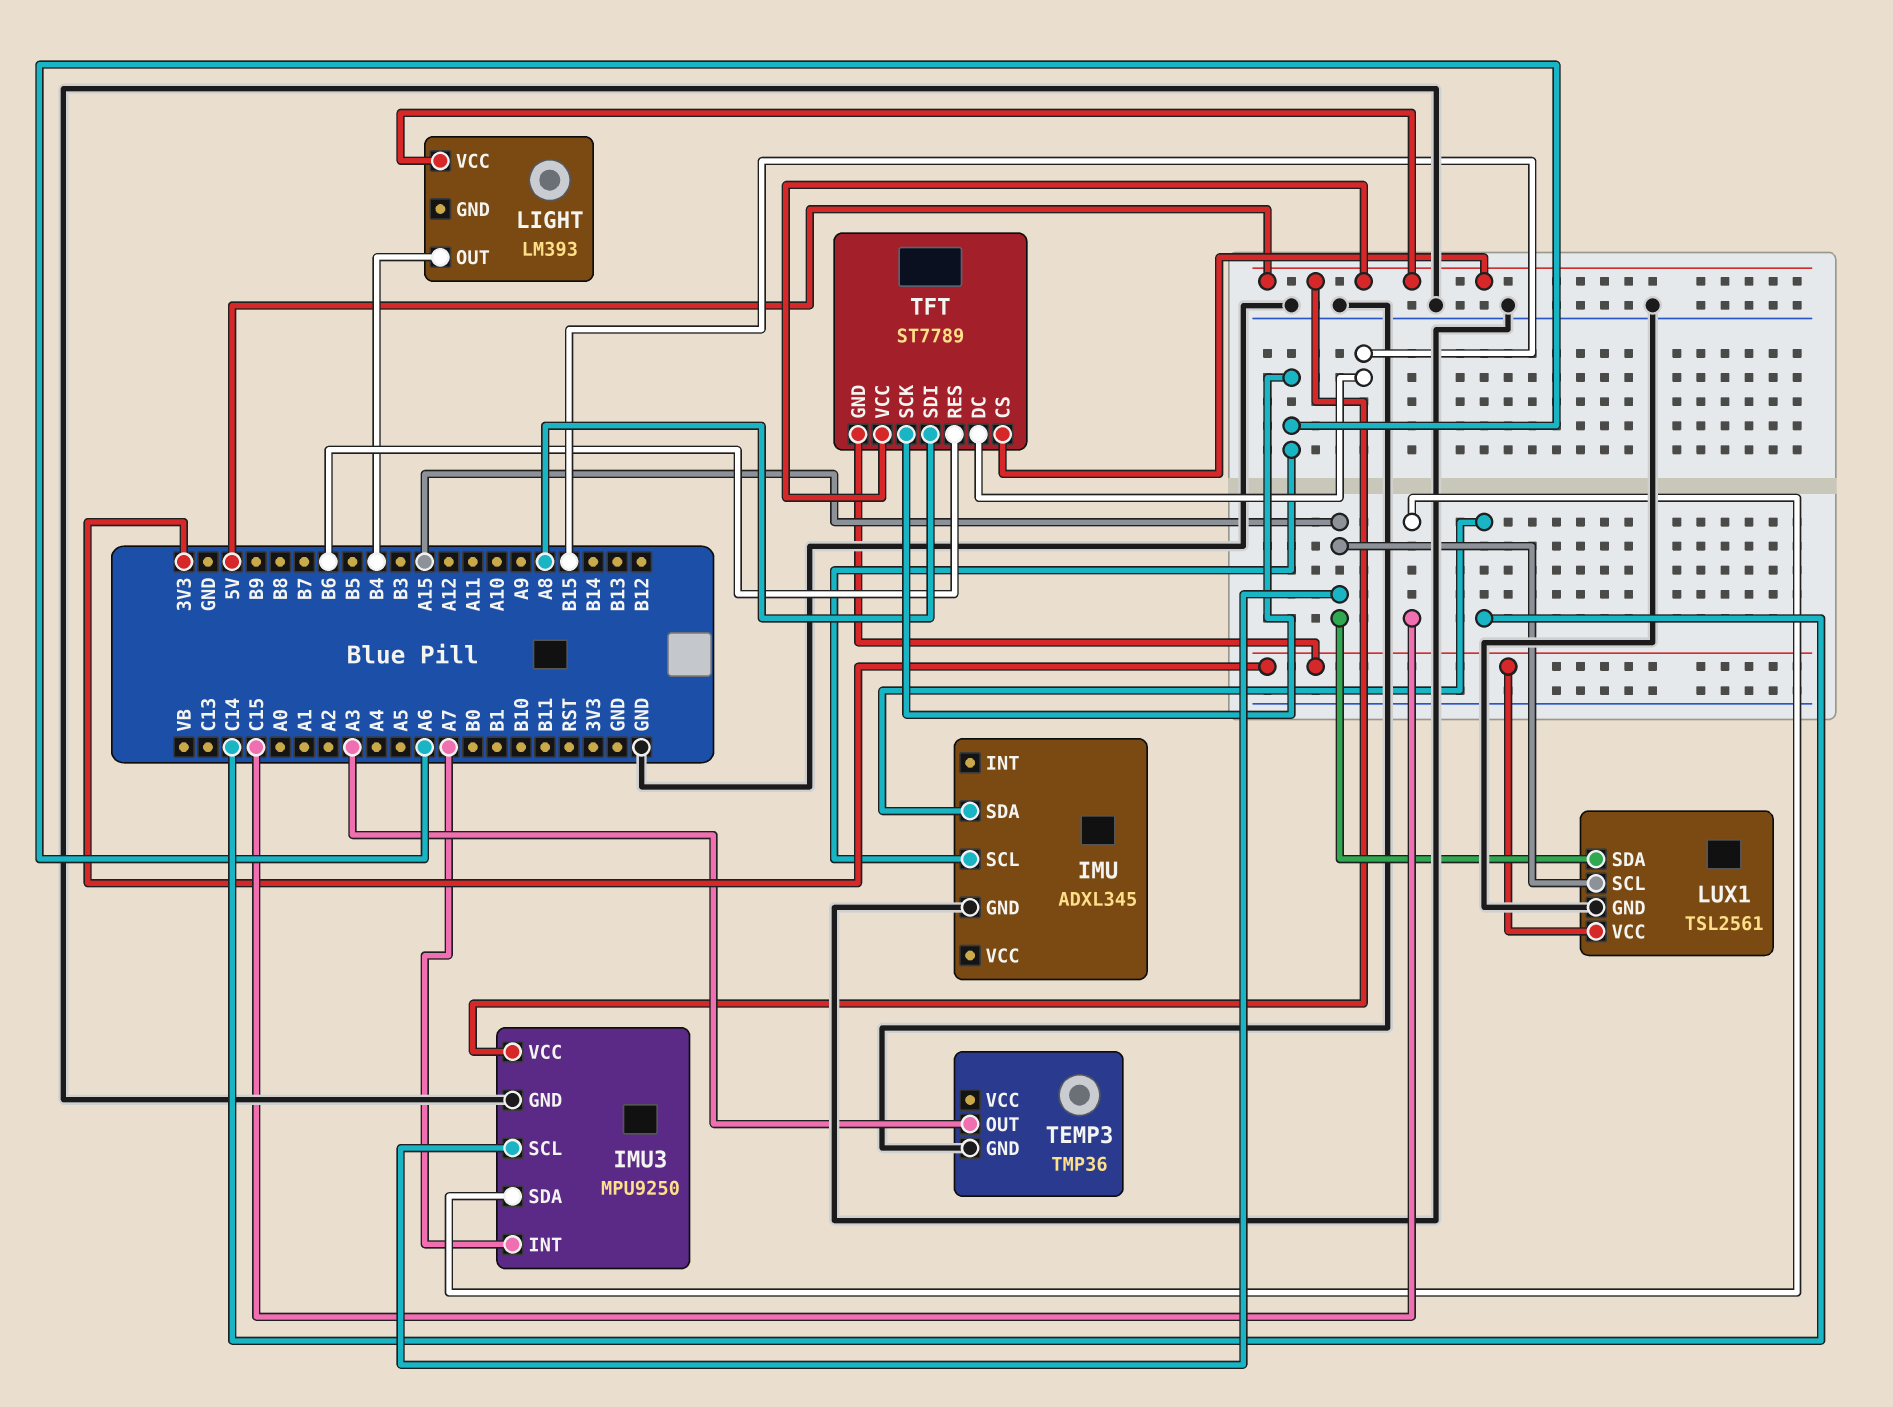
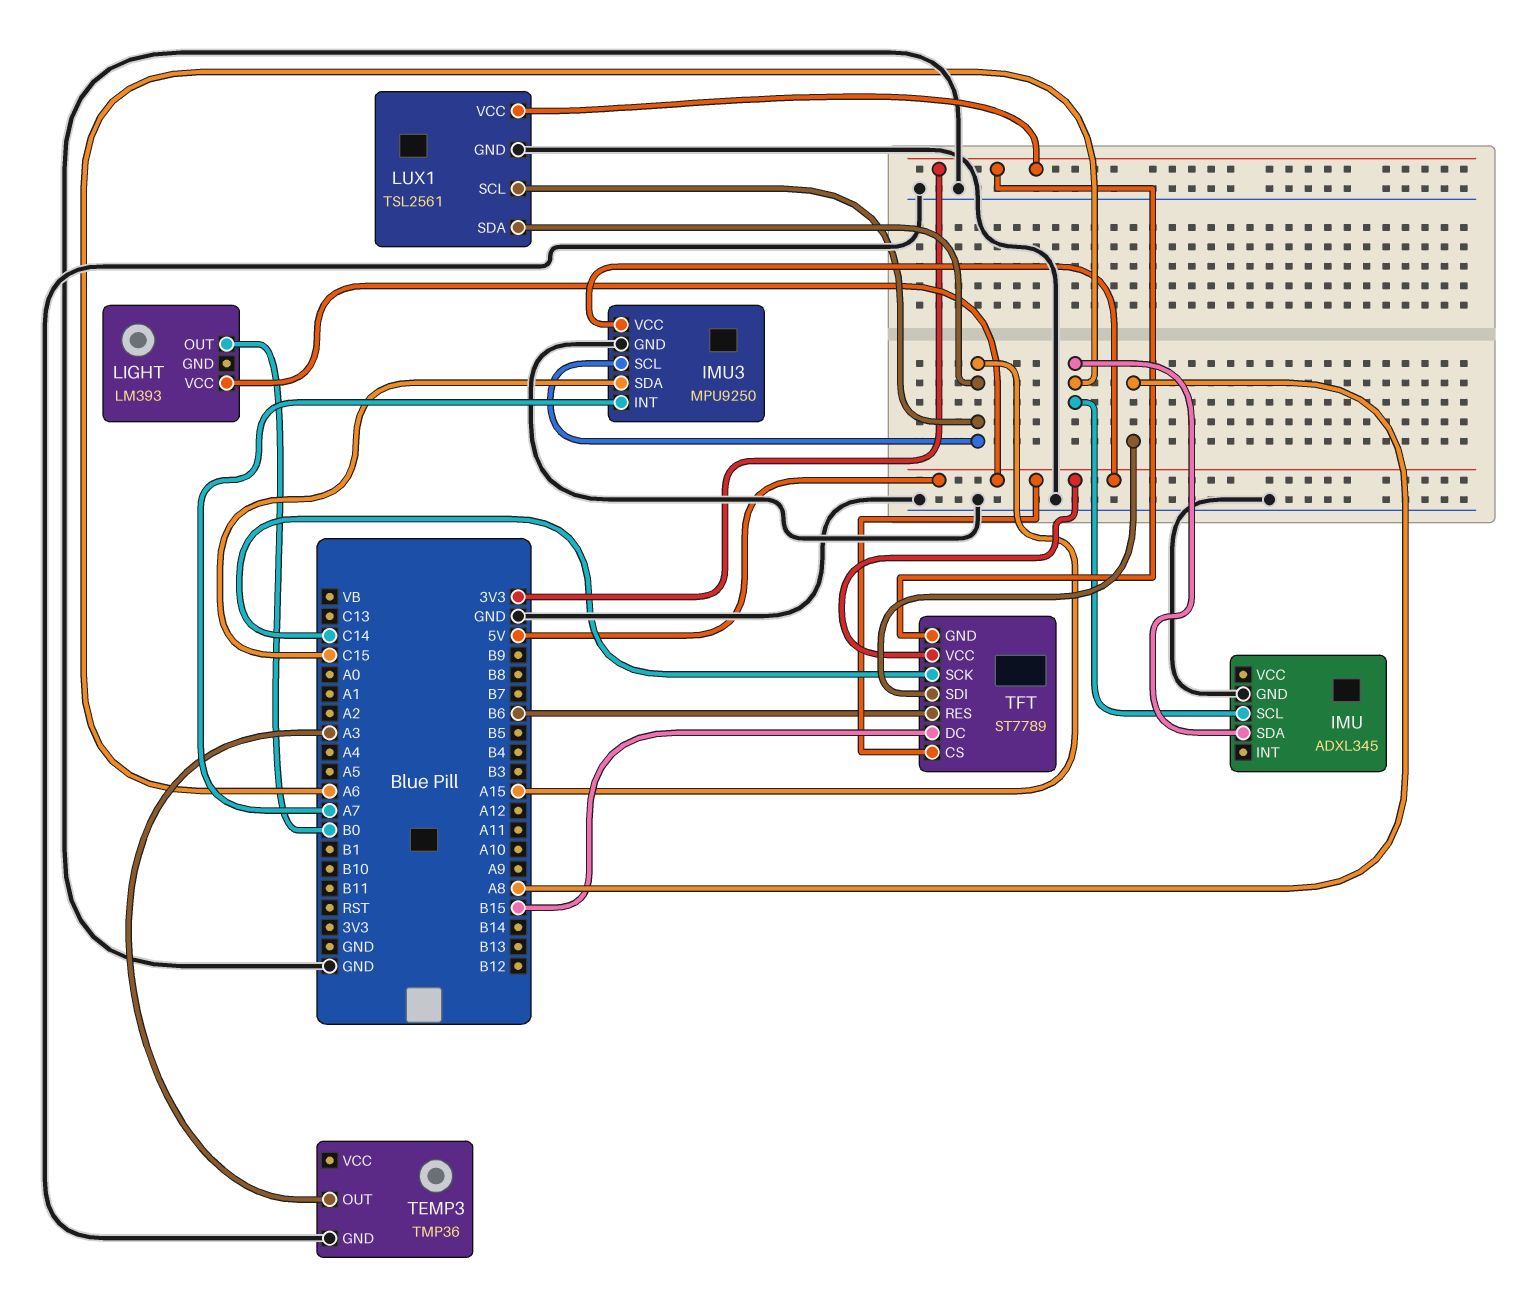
IMU pin SDA: C14 -> A6
LIGHT pin OUT: B4 -> B0
TFT pin SCK: A6 -> C14

